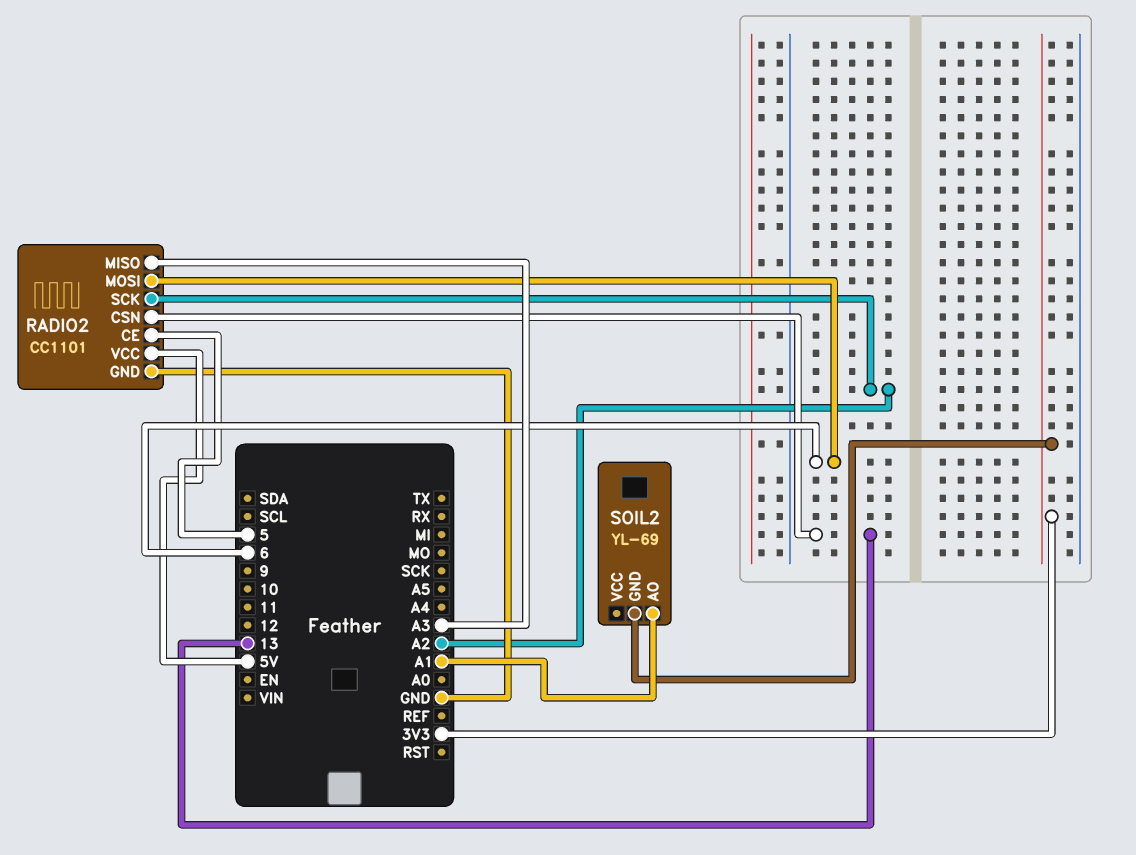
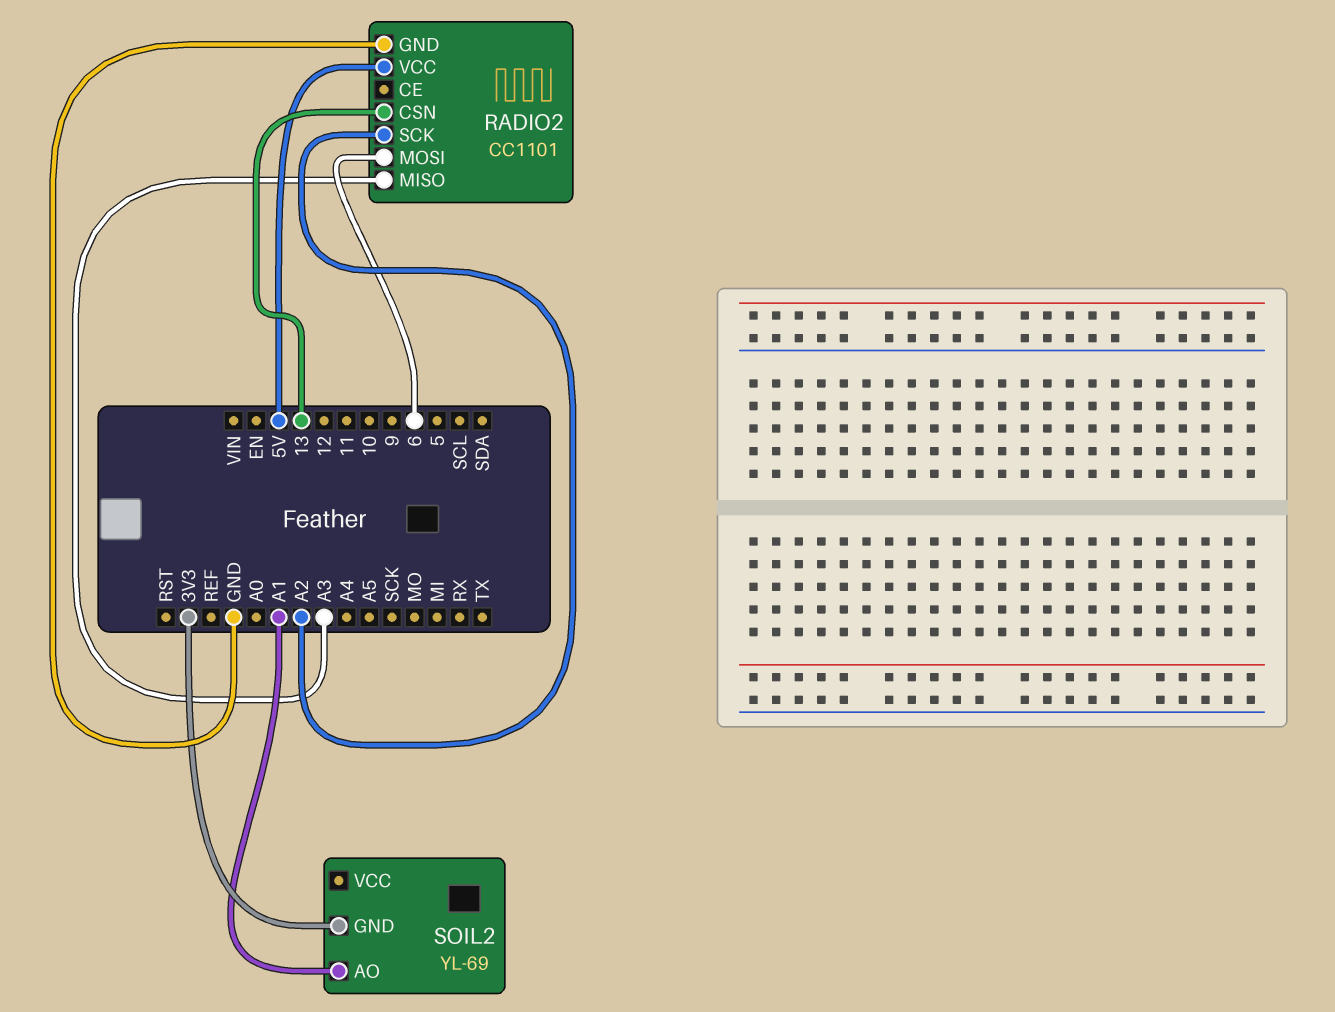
RADIO2 pin CE: 5 -> none

